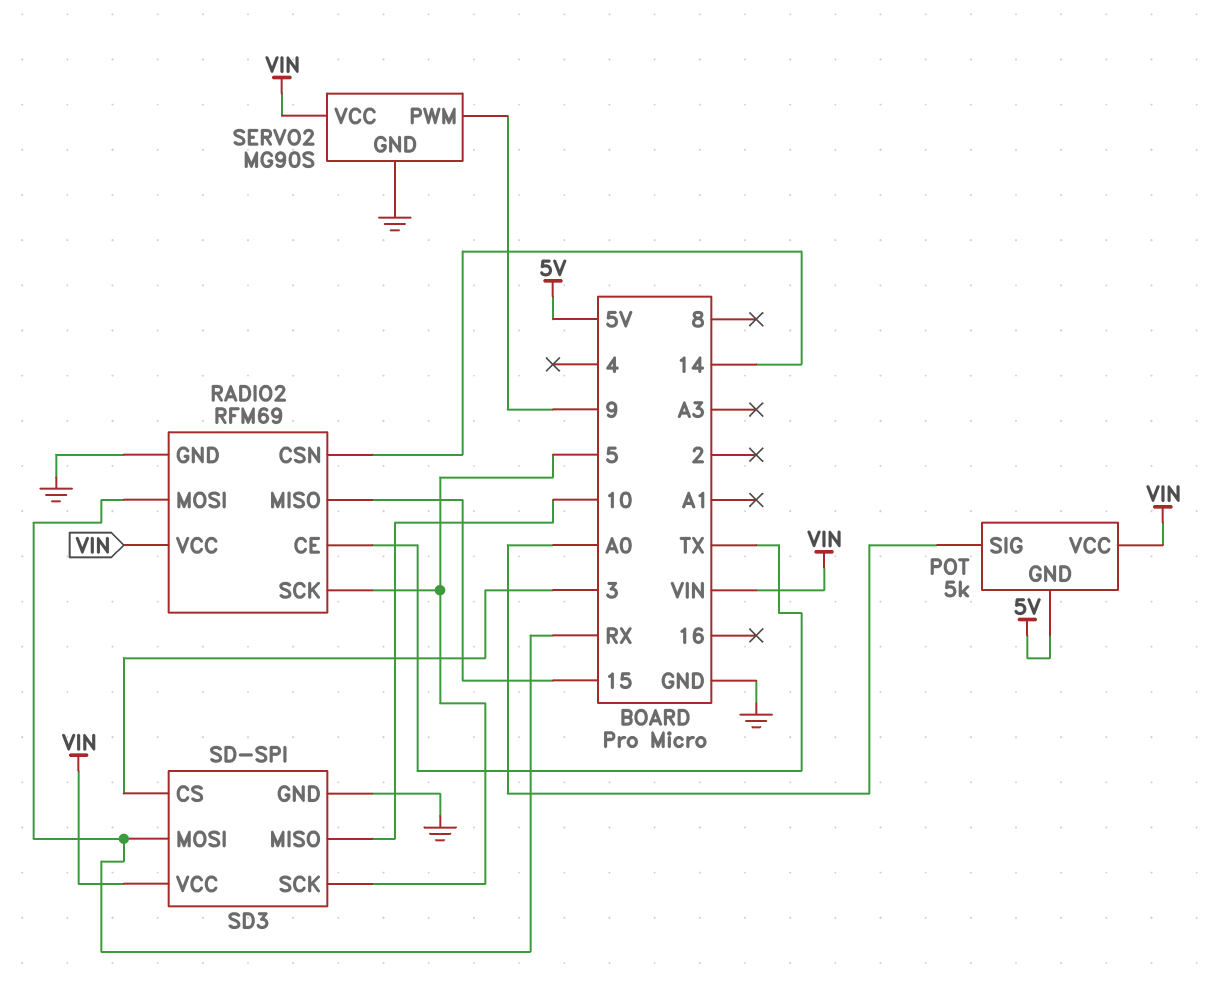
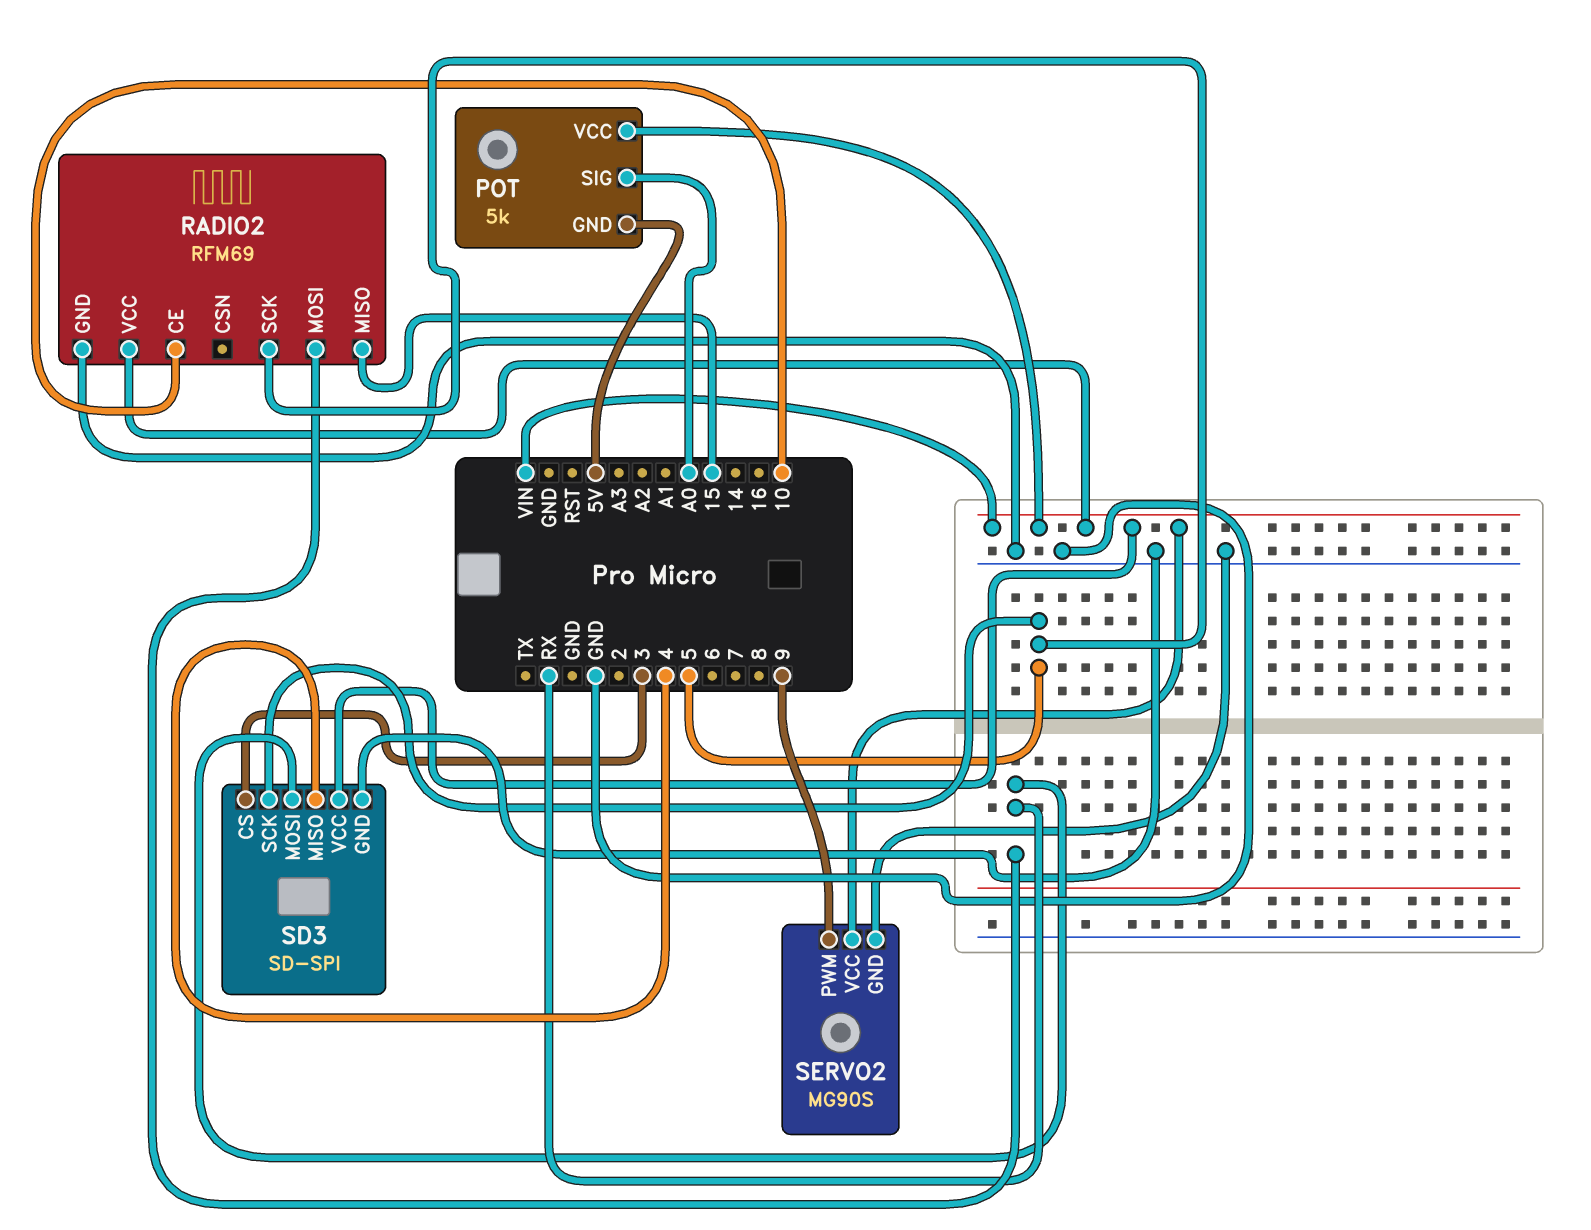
RADIO2 pin CE: TX -> 10
RADIO2 pin CSN: 14 -> none
SD3 pin MISO: 10 -> 4

